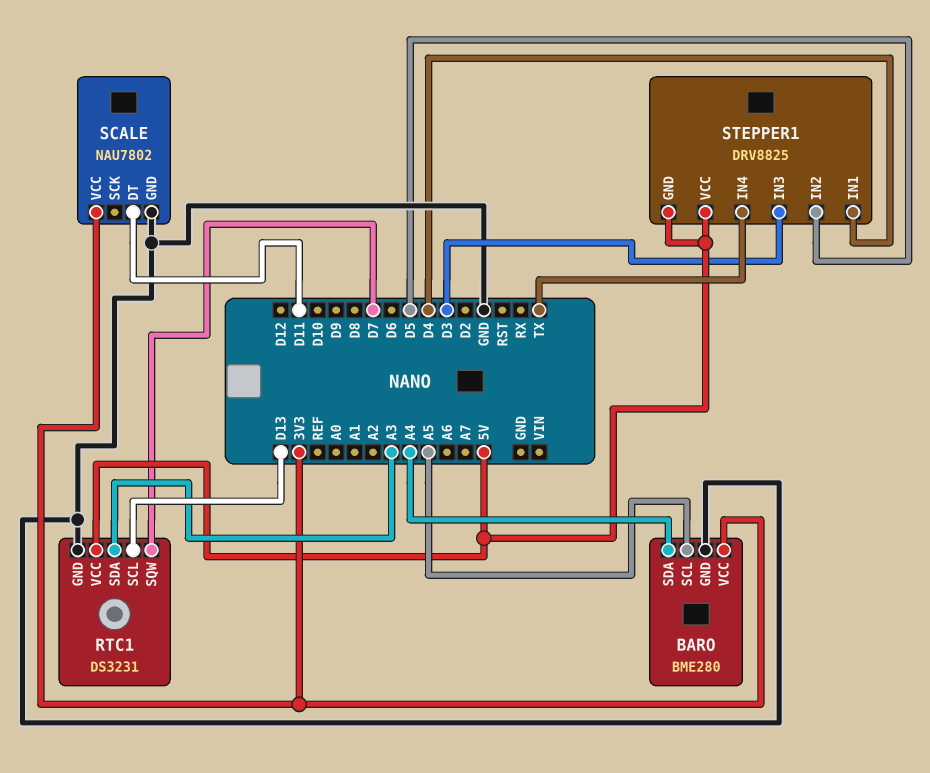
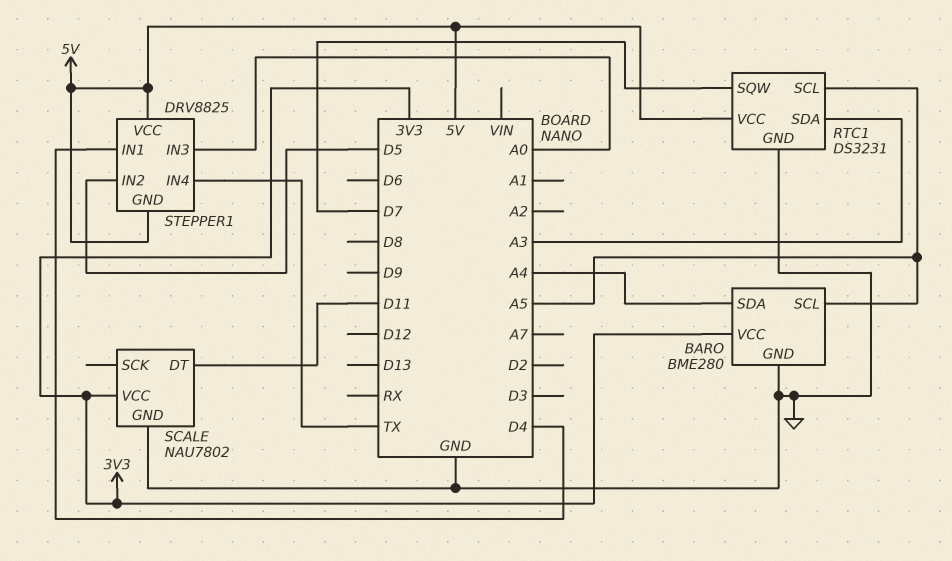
RTC1 pin SCL: D13 -> A5
STEPPER1 pin IN3: D3 -> A0

